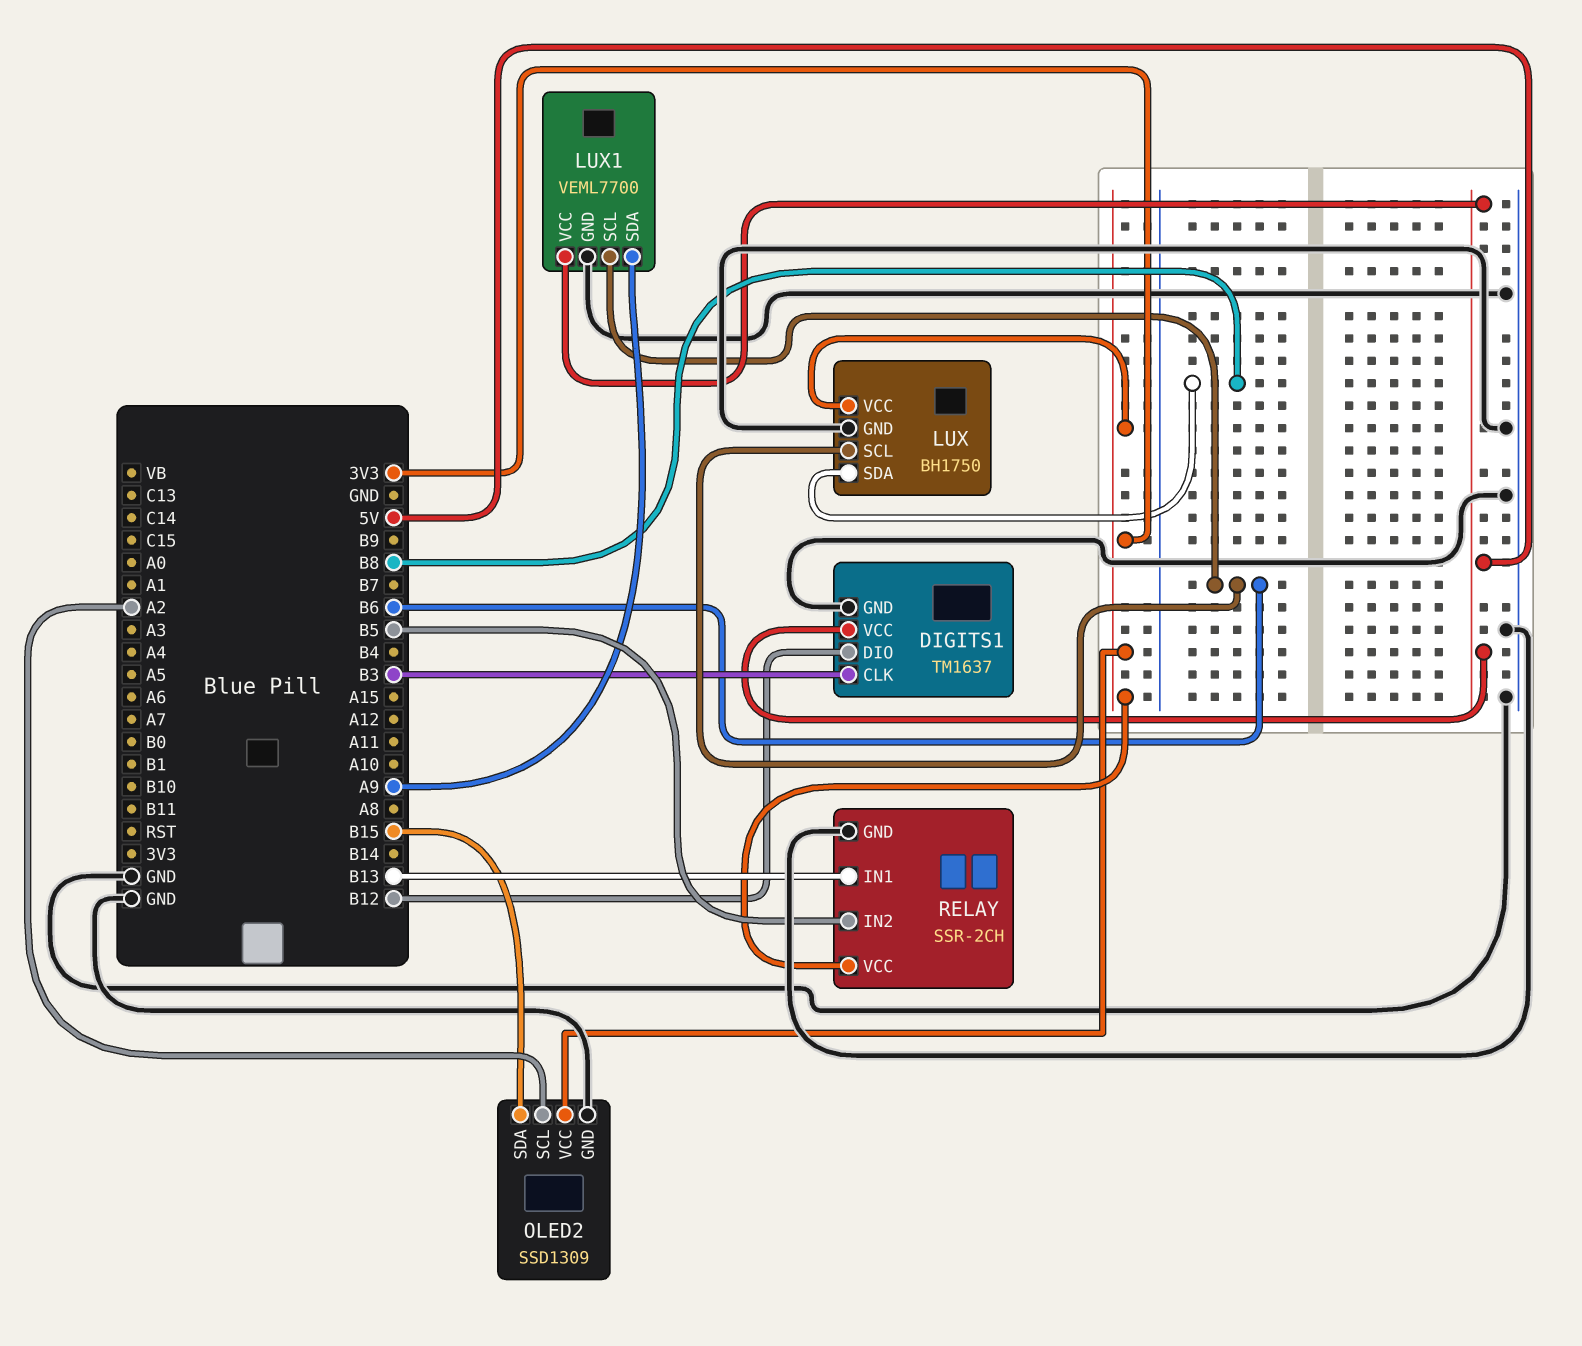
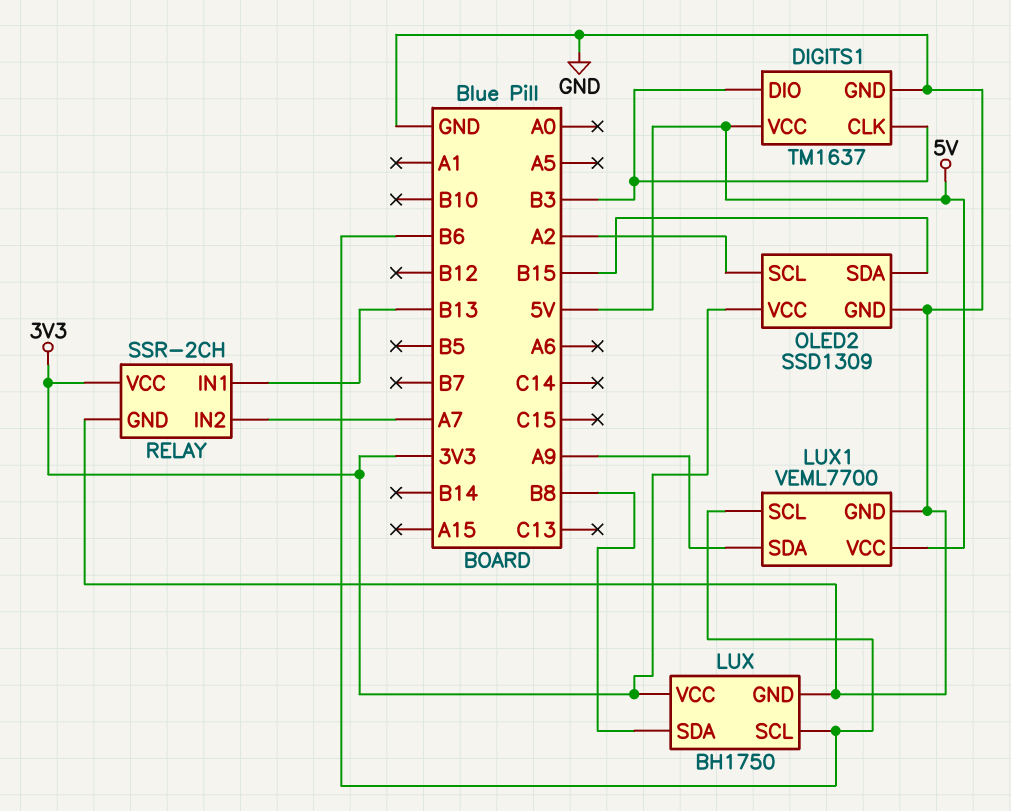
DIGITS1 pin DIO: B12 -> B3
RELAY pin IN2: B5 -> A7

